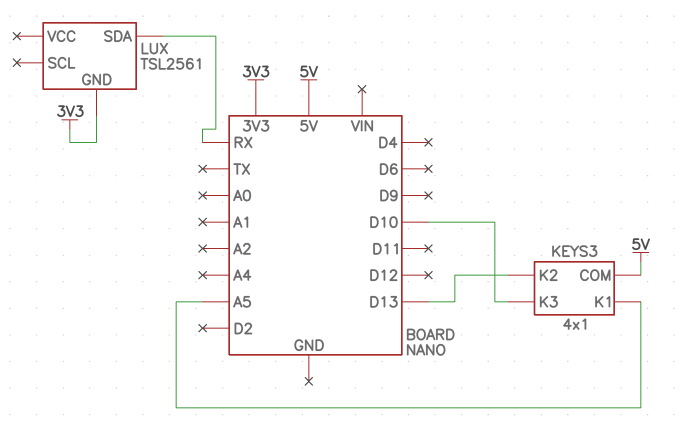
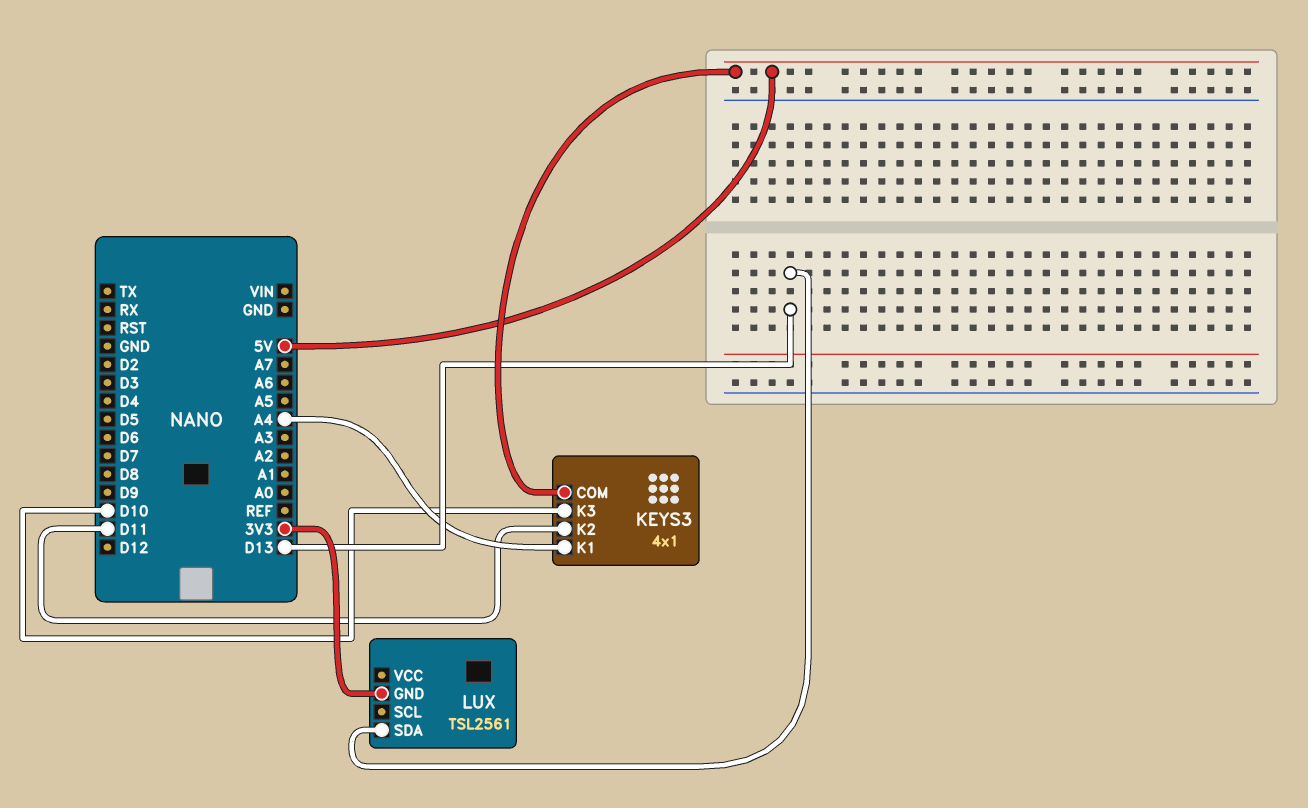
KEYS3 pin K1: A5 -> A4
KEYS3 pin K2: D13 -> D11
LUX pin SDA: RX -> D13

